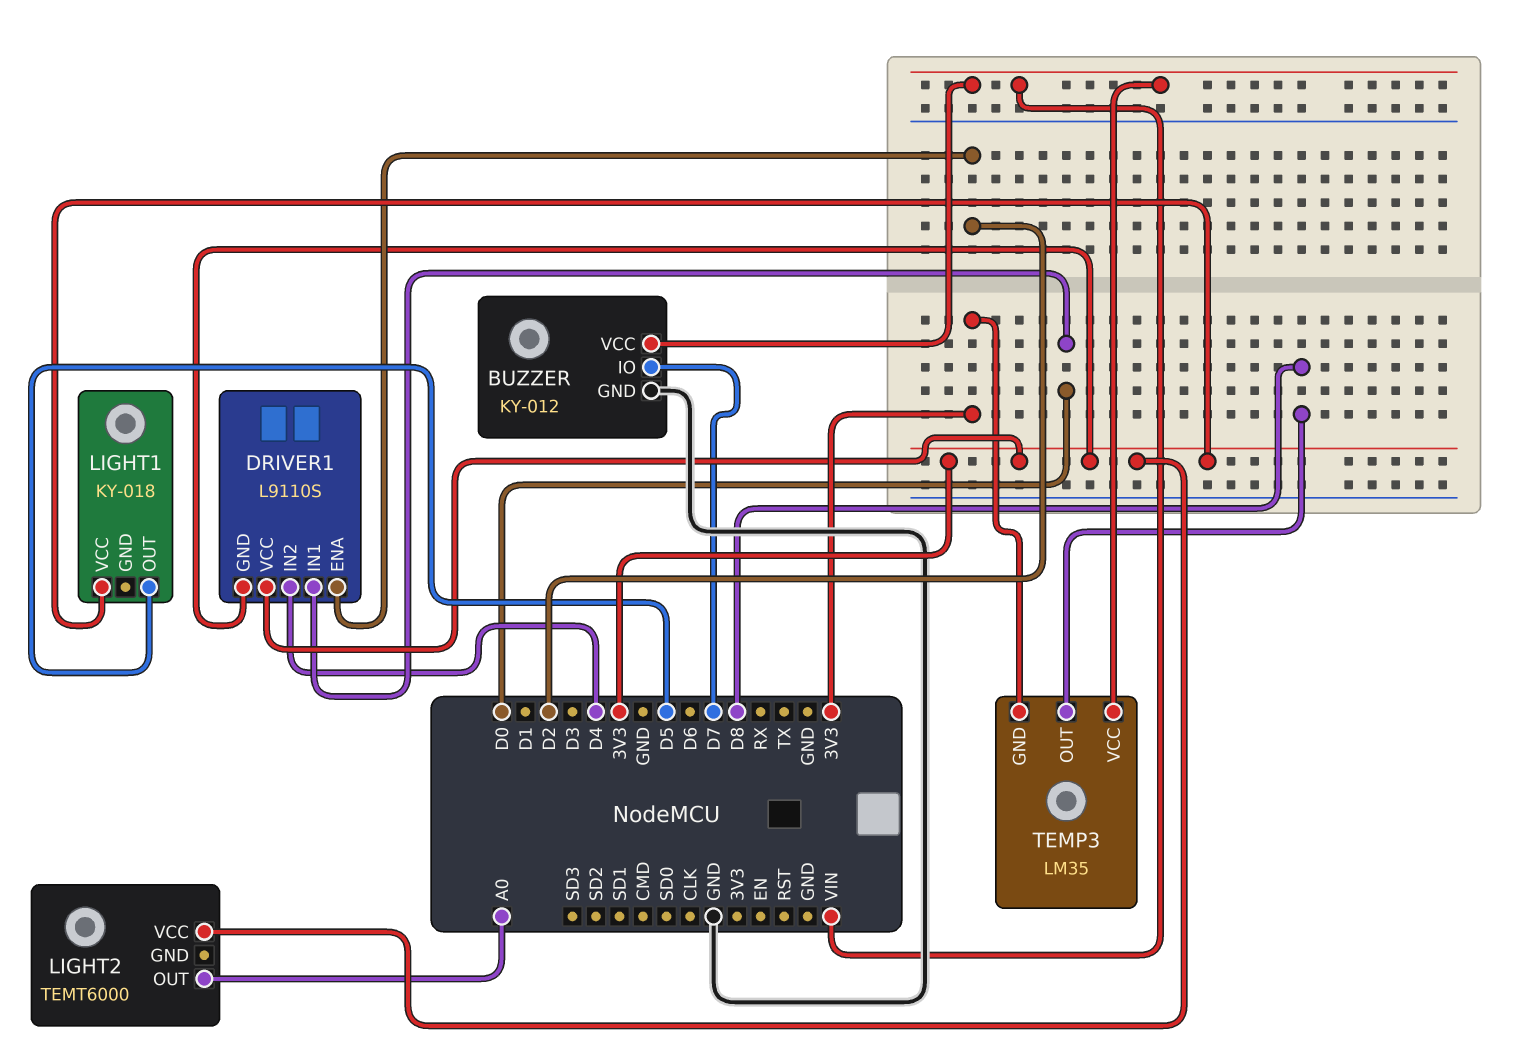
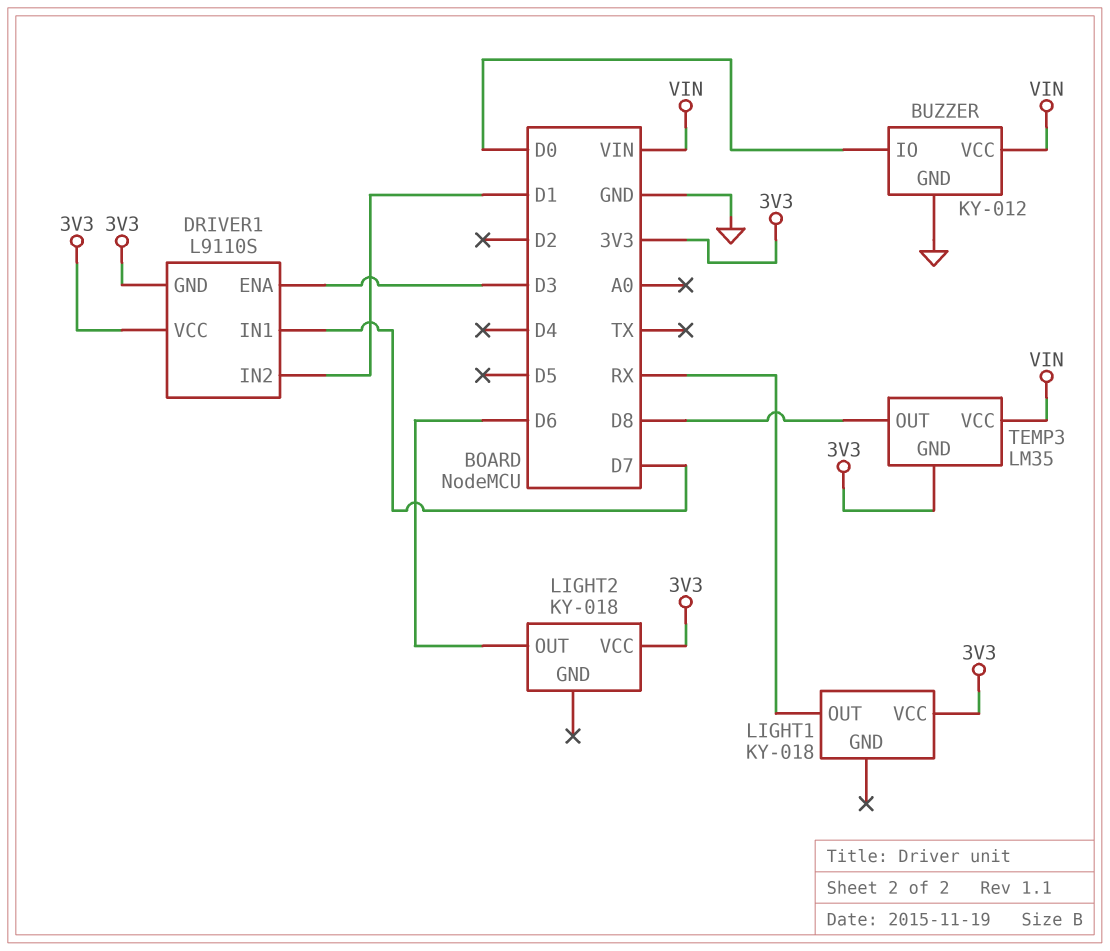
BUZZER pin IO: D7 -> D0
DRIVER1 pin ENA: D2 -> D3
DRIVER1 pin IN1: D0 -> D7
DRIVER1 pin IN2: D4 -> D1
LIGHT1 pin OUT: D5 -> RX
LIGHT2: TEMT6000 -> KY-018
LIGHT2 pin OUT: A0 -> D6

